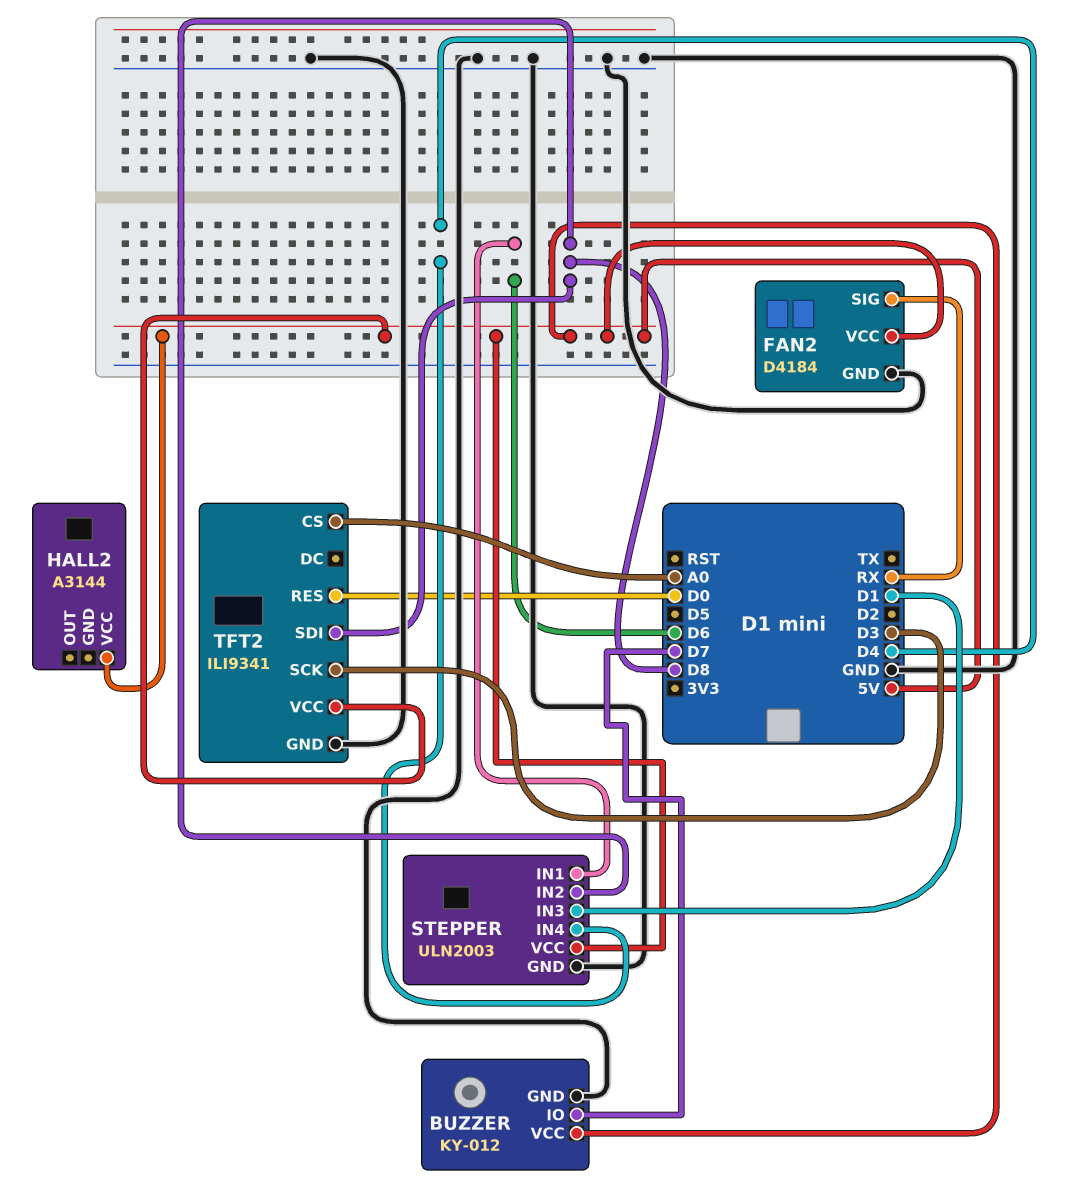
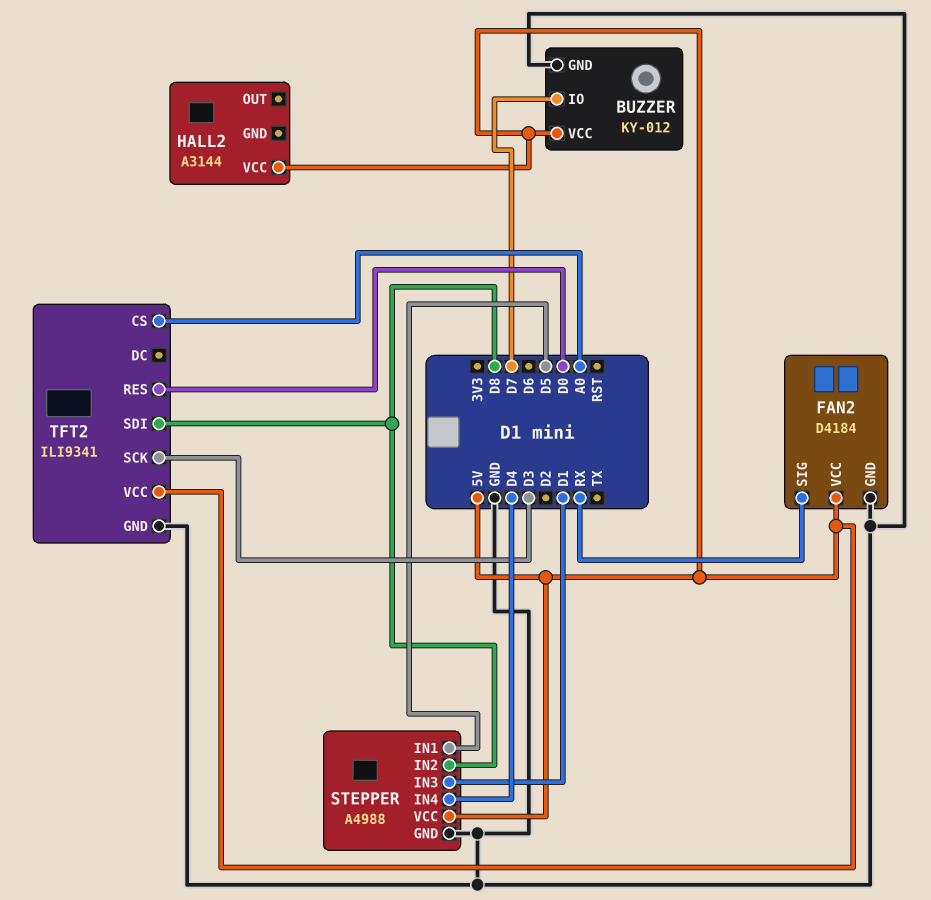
STEPPER: ULN2003 -> A4988
STEPPER pin IN1: D6 -> D5

